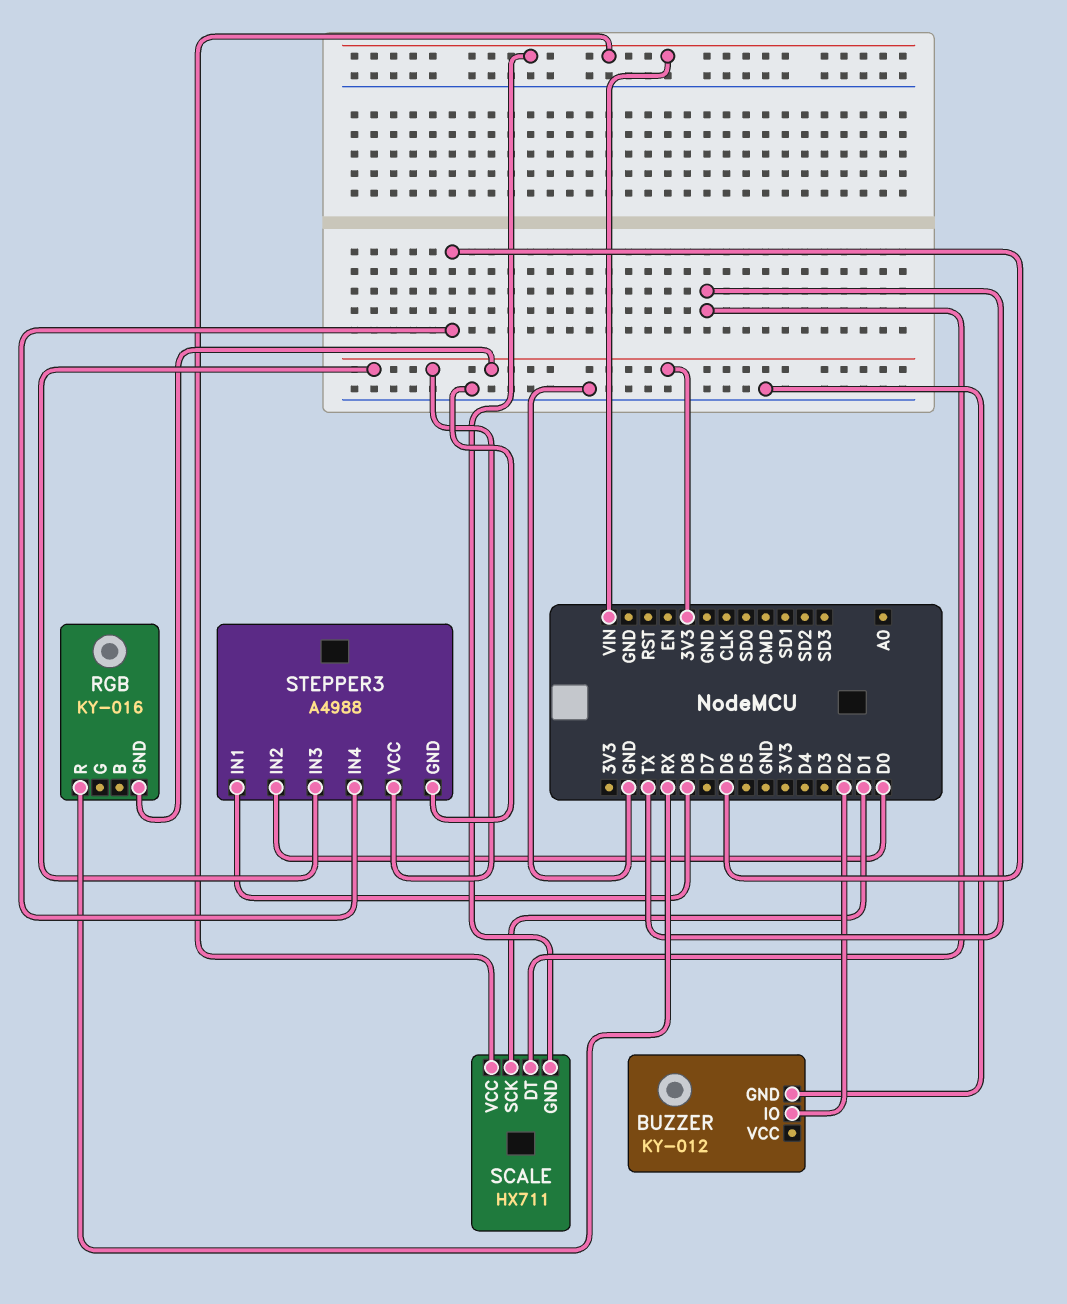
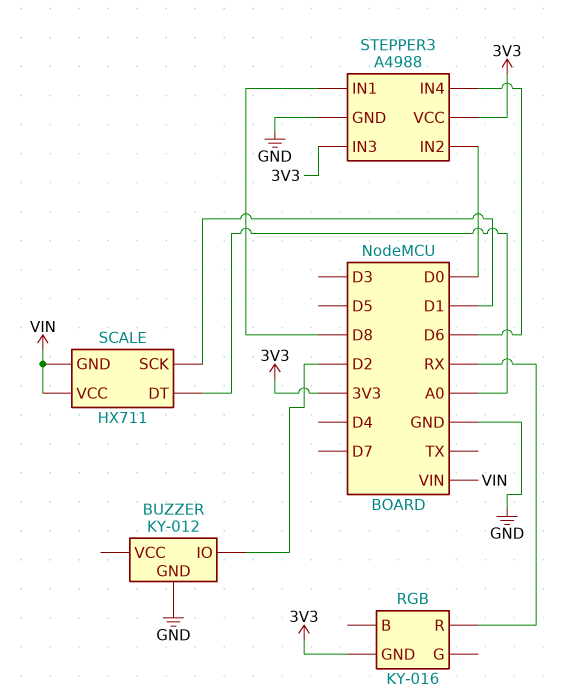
SCALE pin DT: TX -> A0

